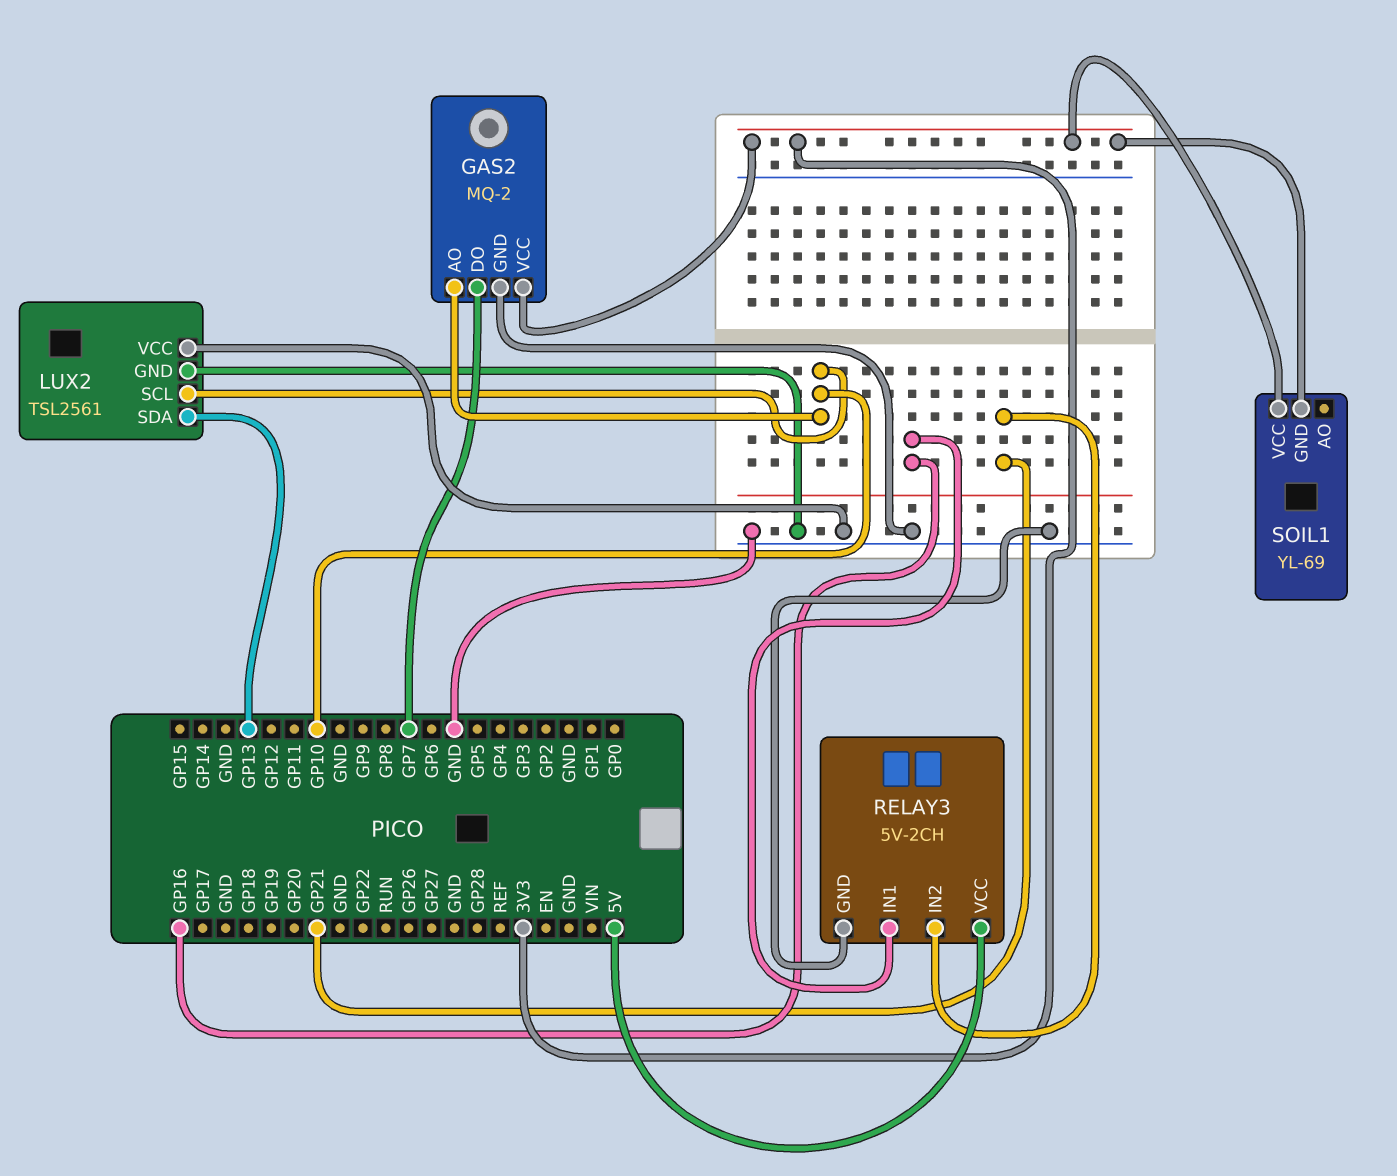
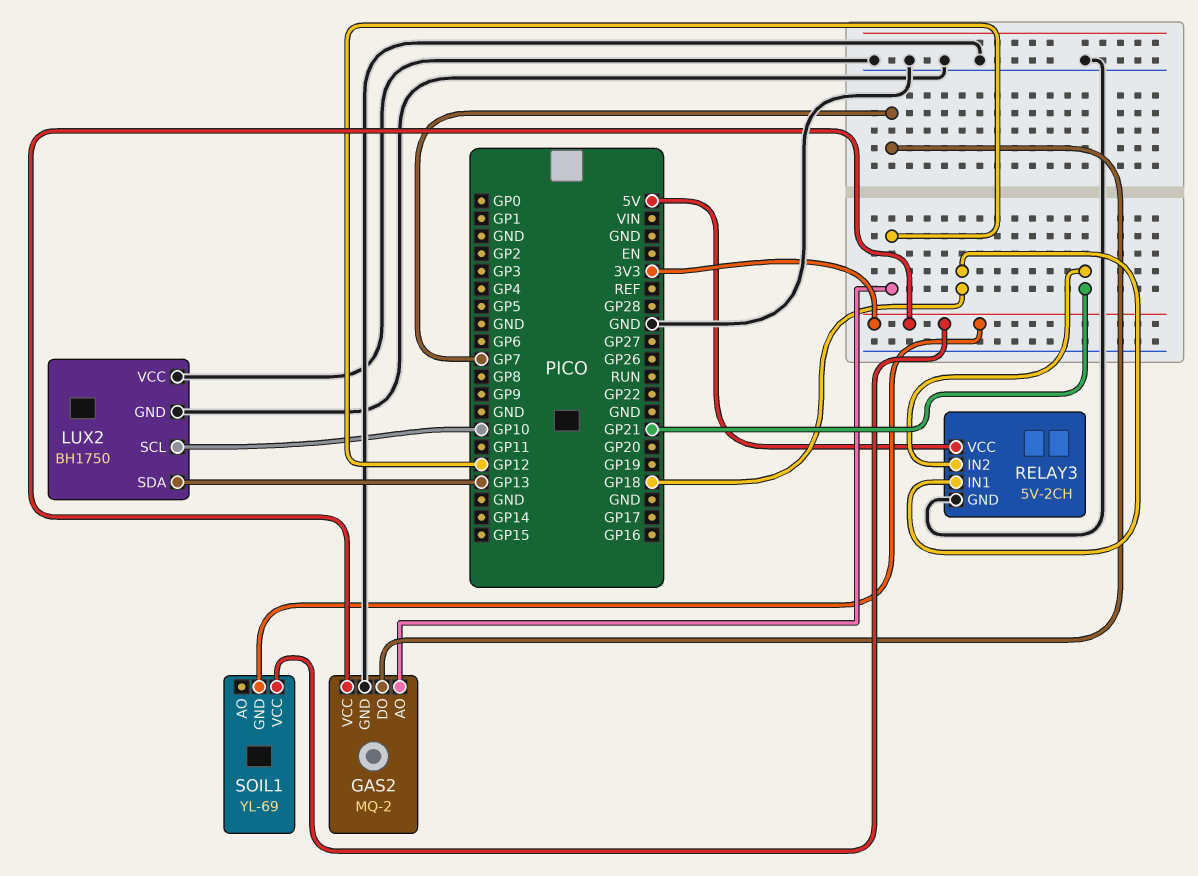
GAS2 pin AO: GP10 -> GP12
LUX2: TSL2561 -> BH1750
RELAY3 pin IN1: GP16 -> GP18

